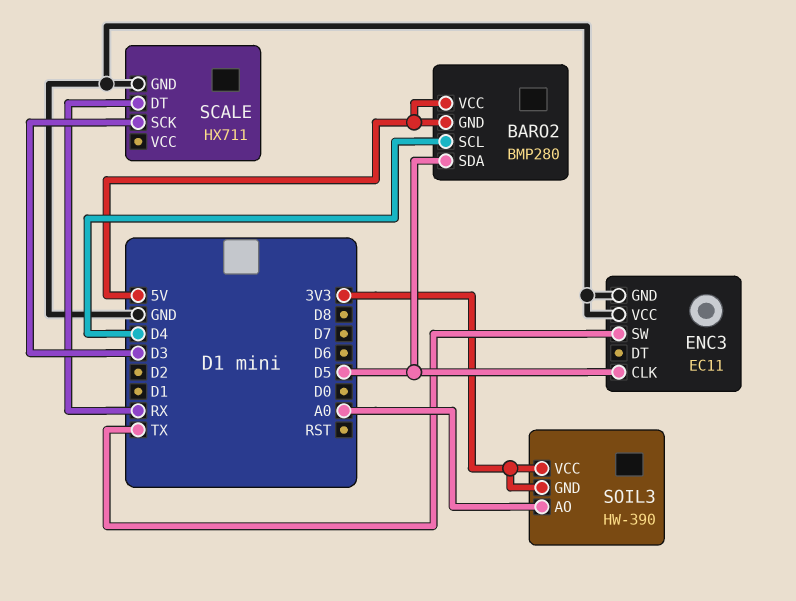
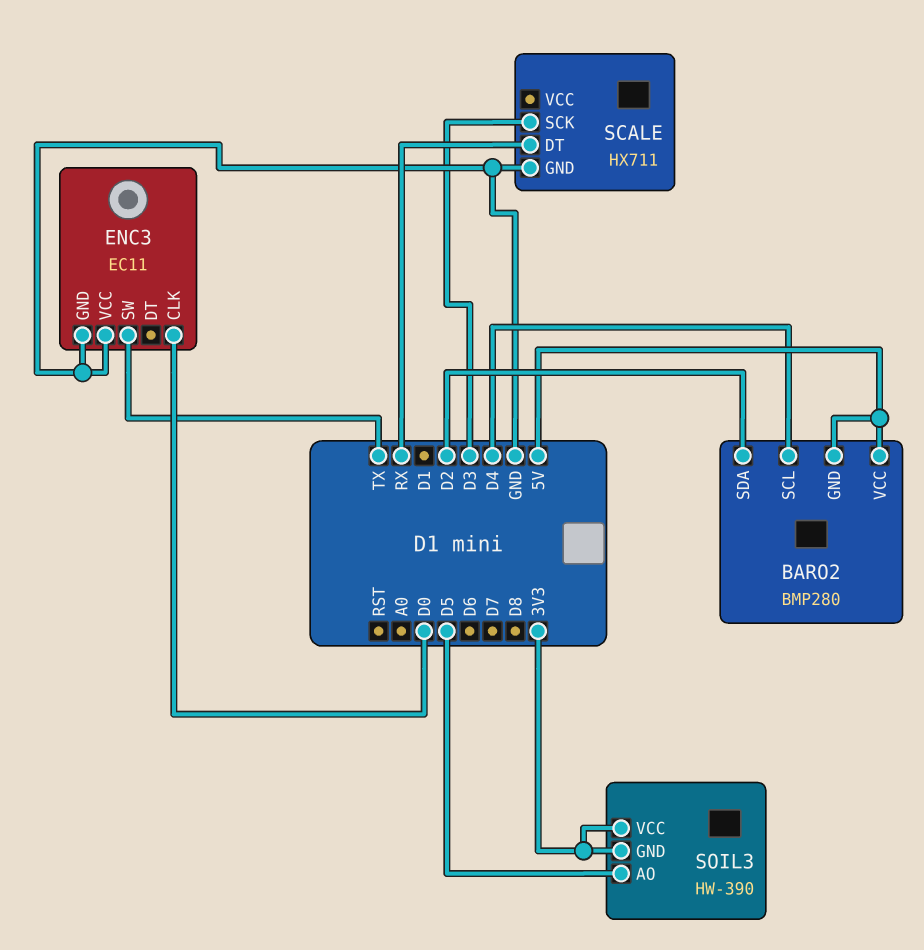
BARO2 pin SDA: D5 -> D2
ENC3 pin CLK: D5 -> D0
SOIL3 pin AO: A0 -> D5

